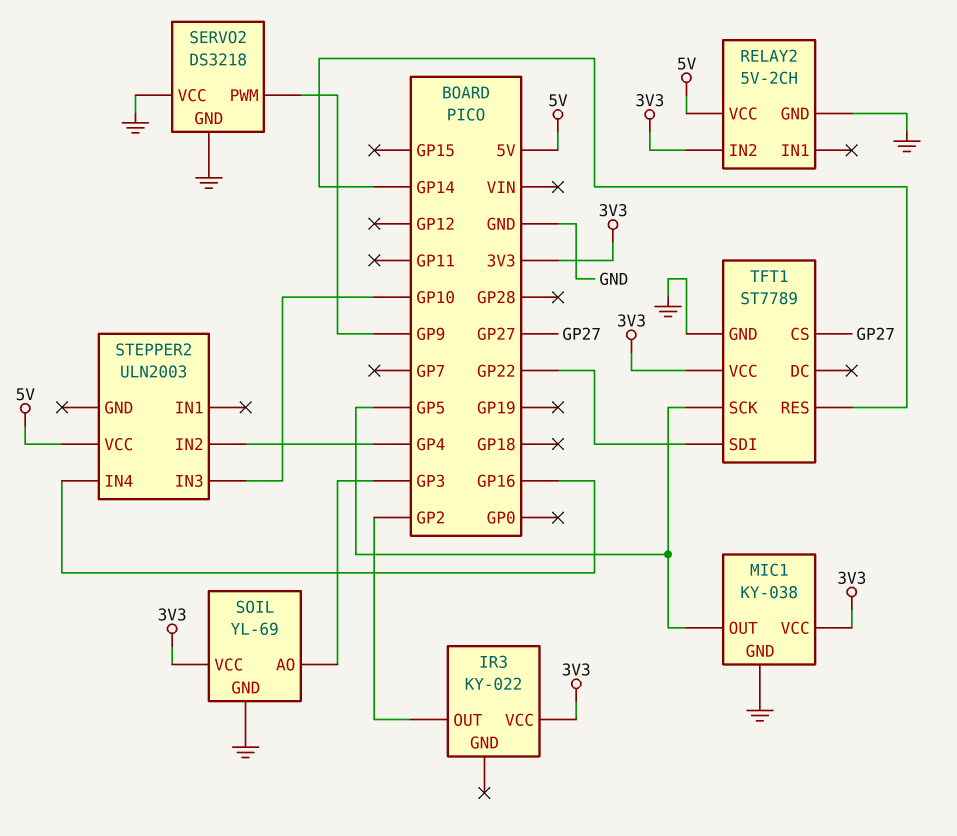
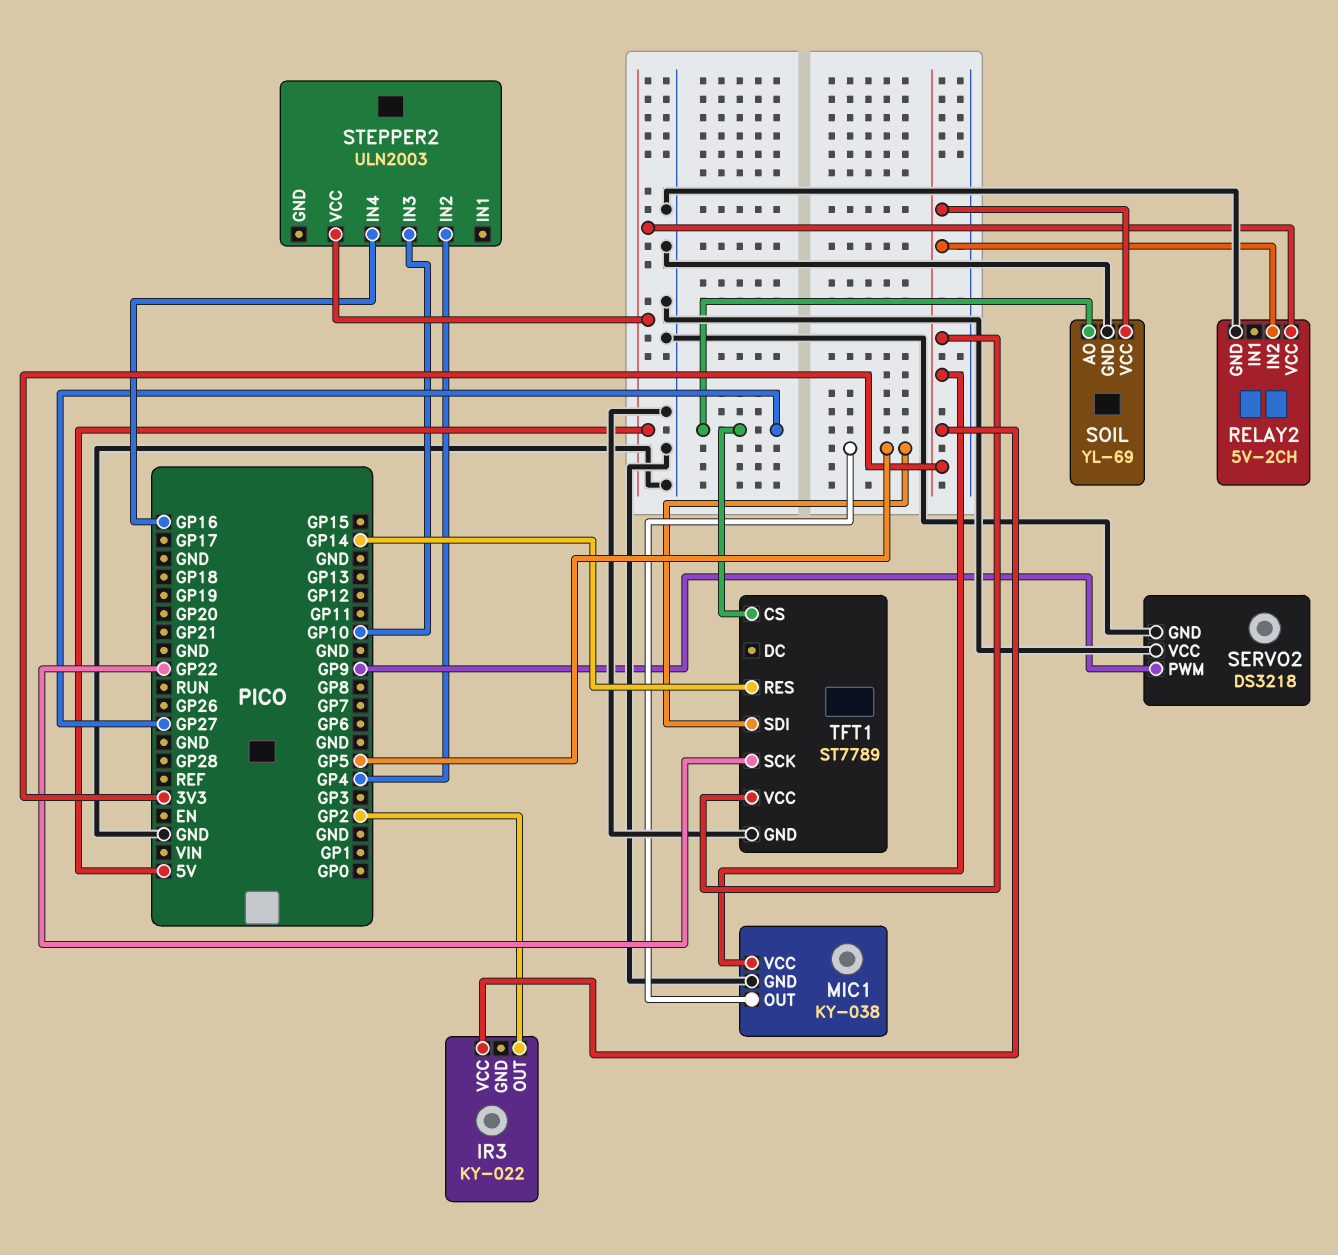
SOIL pin AO: GP3 -> GP27
TFT1 pin SCK: GP5 -> GP22
TFT1 pin SDI: GP22 -> GP5

